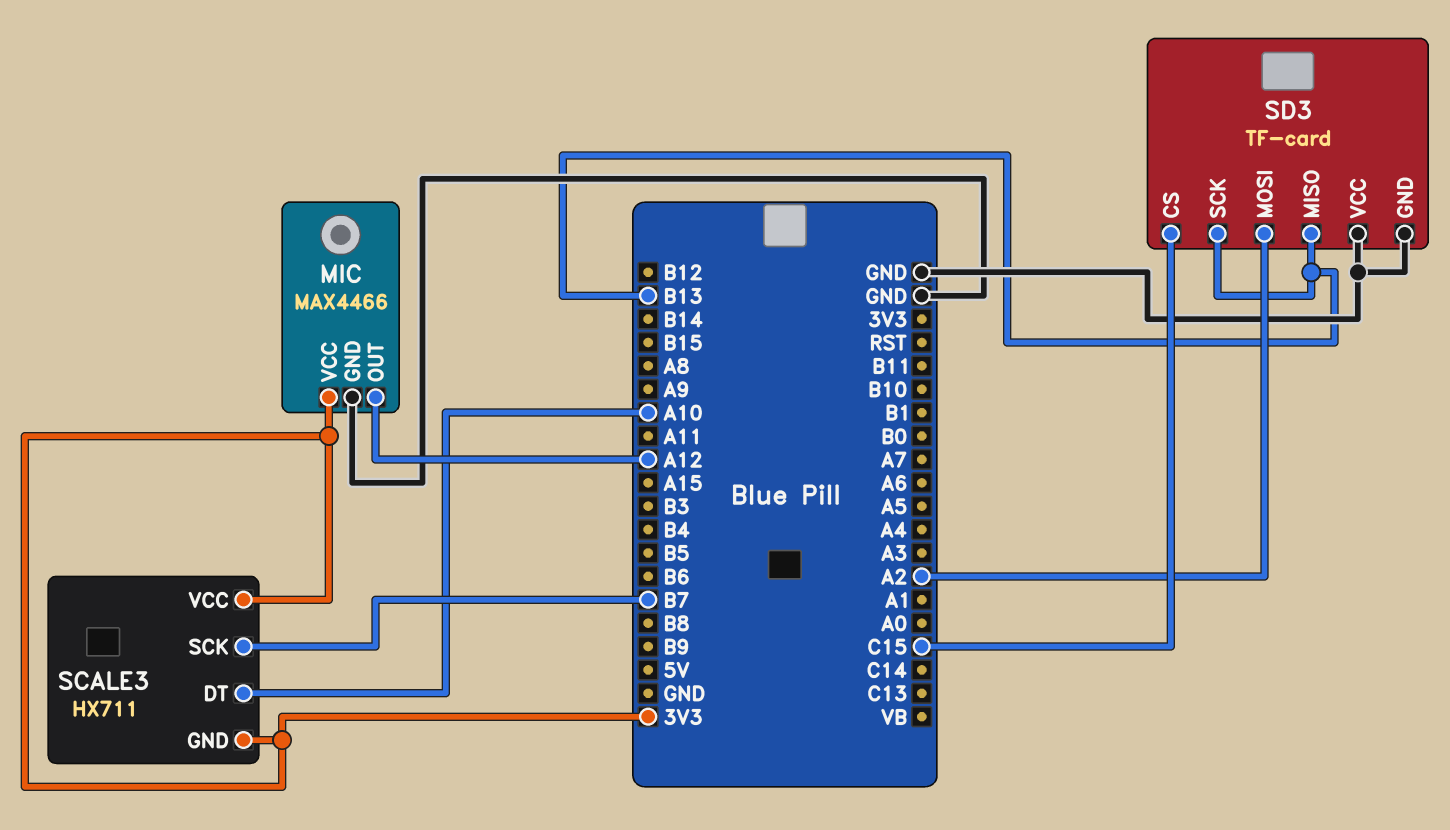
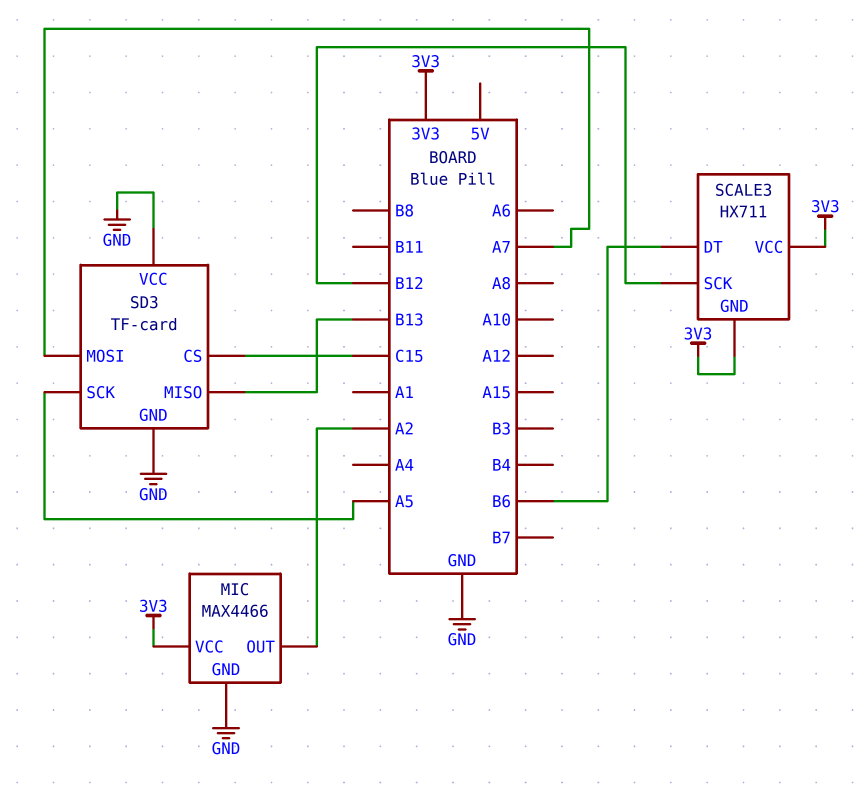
MIC pin OUT: A12 -> A2
SCALE3 pin DT: A10 -> B6
SCALE3 pin SCK: B7 -> B12
SD3 pin MOSI: A2 -> A7
SD3 pin SCK: B13 -> A5

